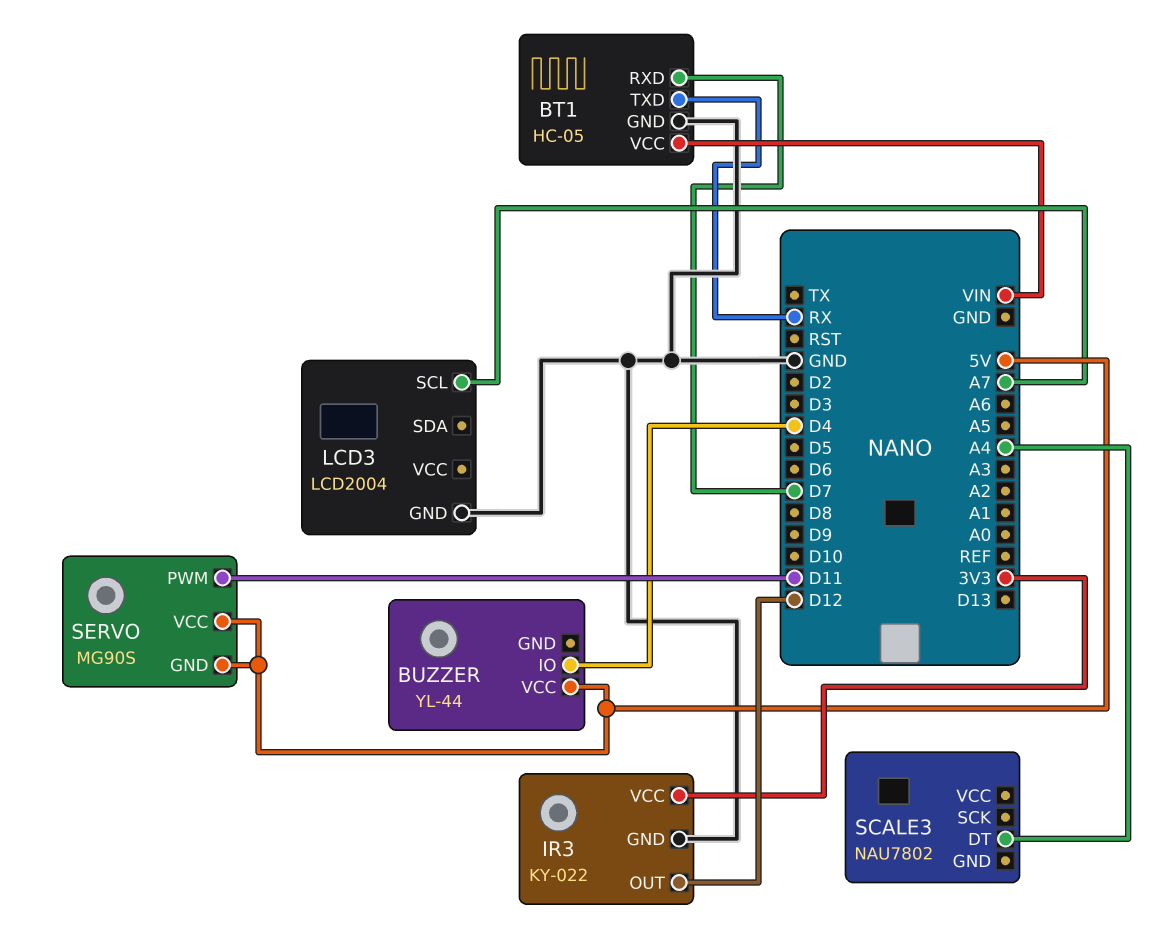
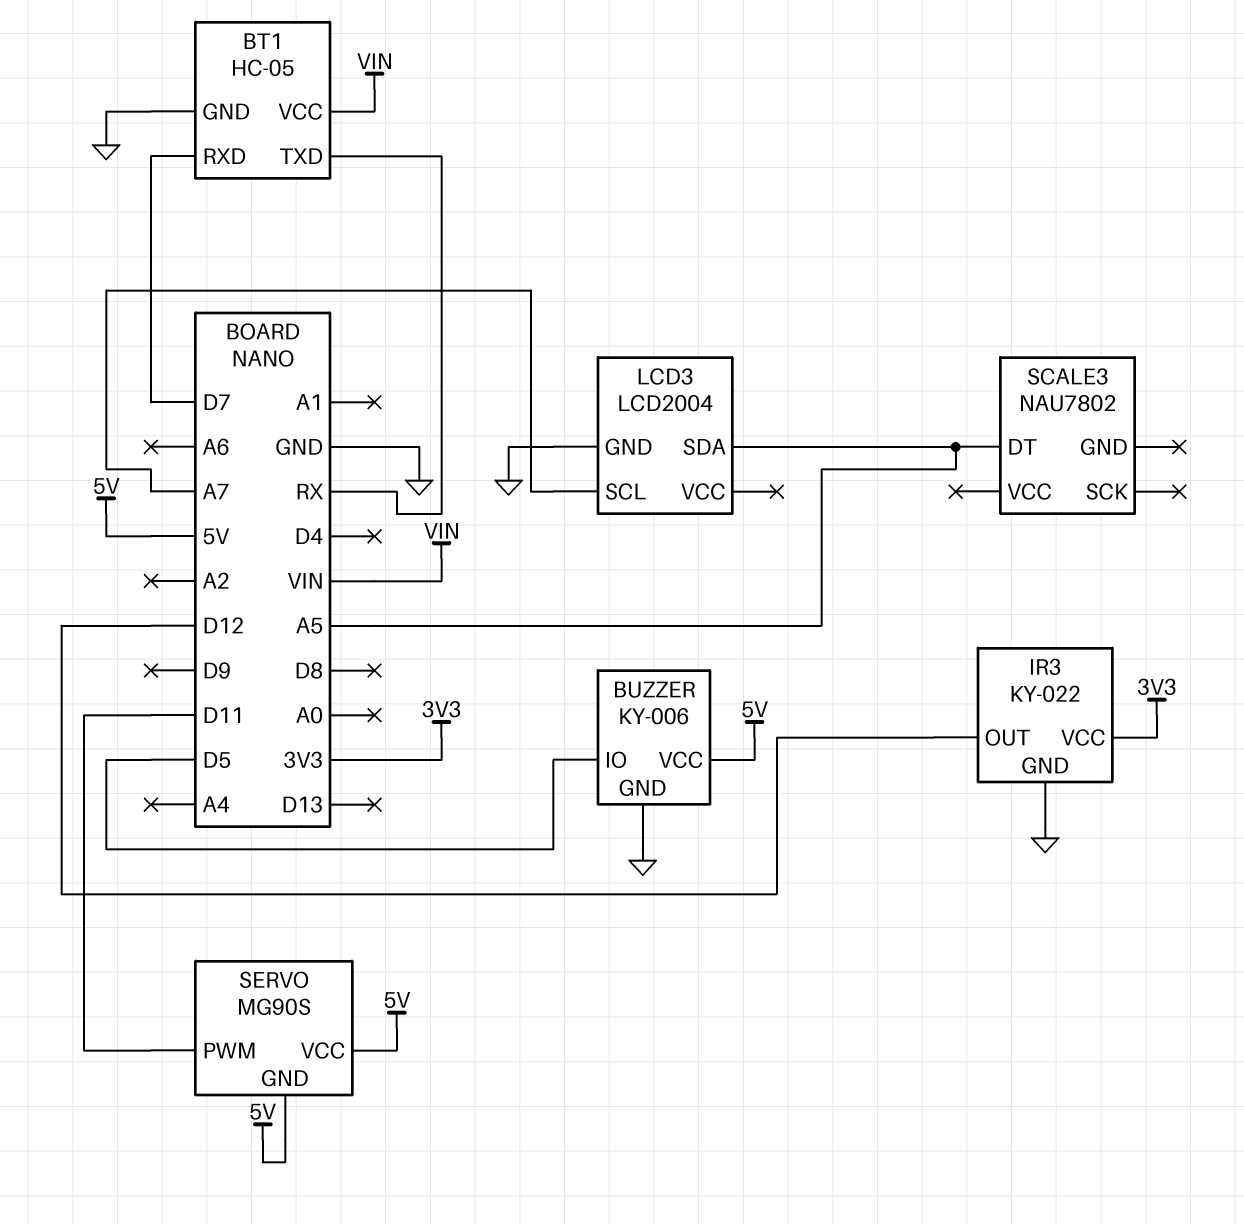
BUZZER: YL-44 -> KY-006
BUZZER pin GND: none -> GND
BUZZER pin IO: D4 -> D5
LCD3 pin SDA: none -> A5
SCALE3 pin DT: A4 -> A5

